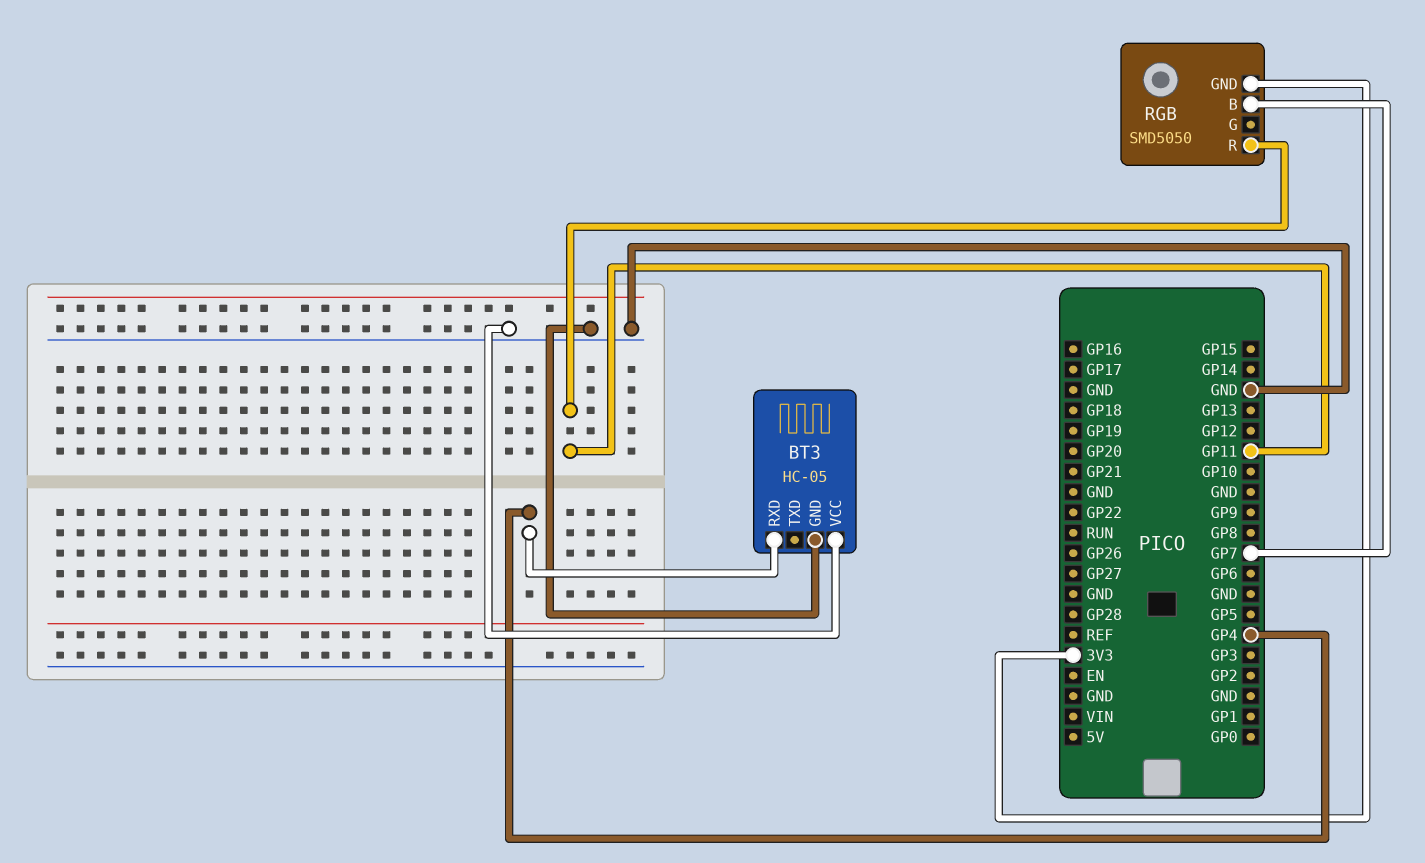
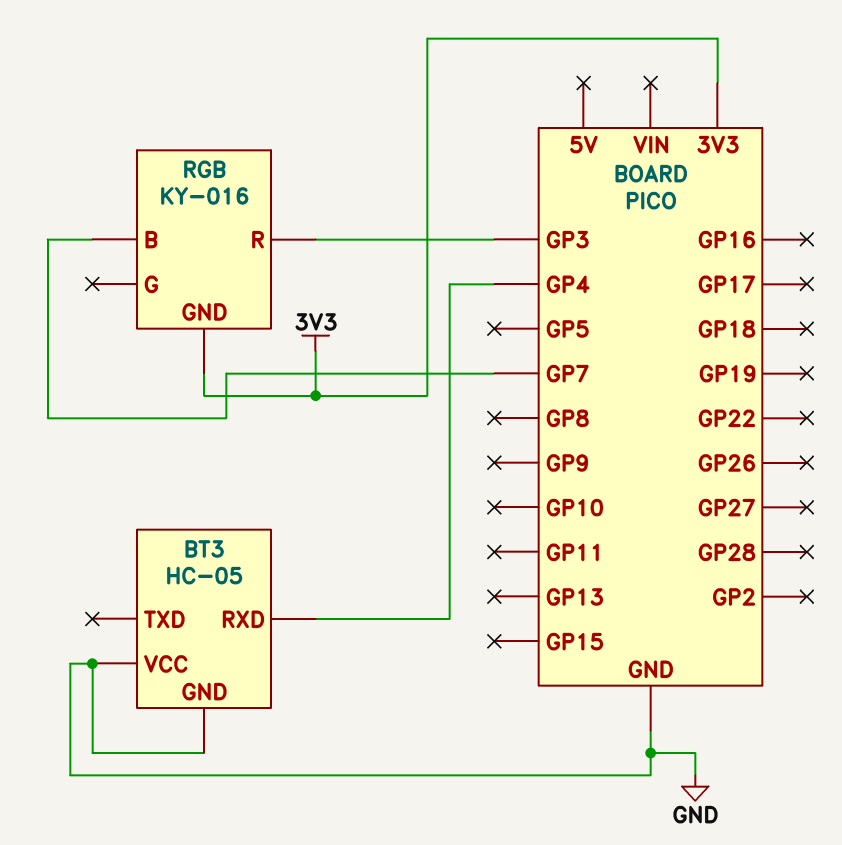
RGB: SMD5050 -> KY-016
RGB pin R: GP11 -> GP3

